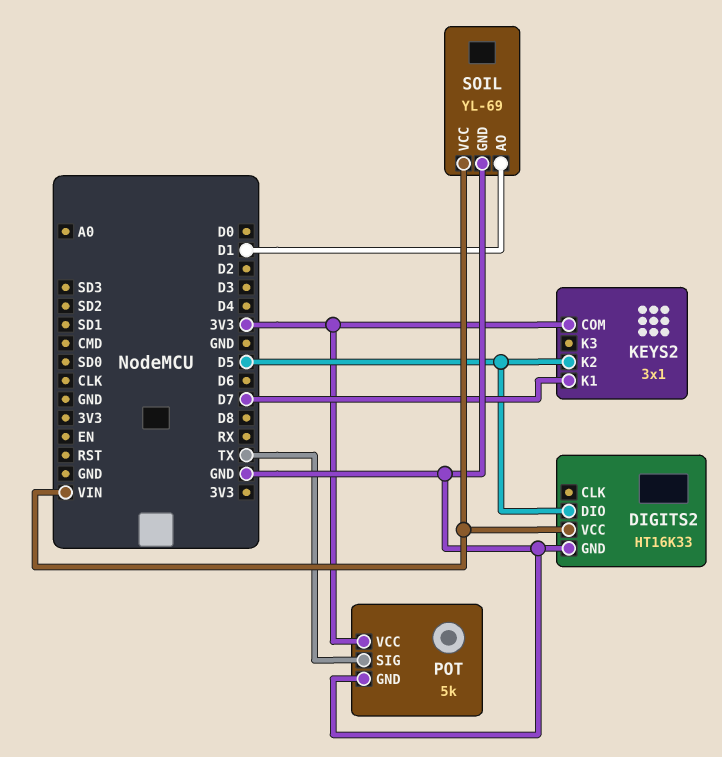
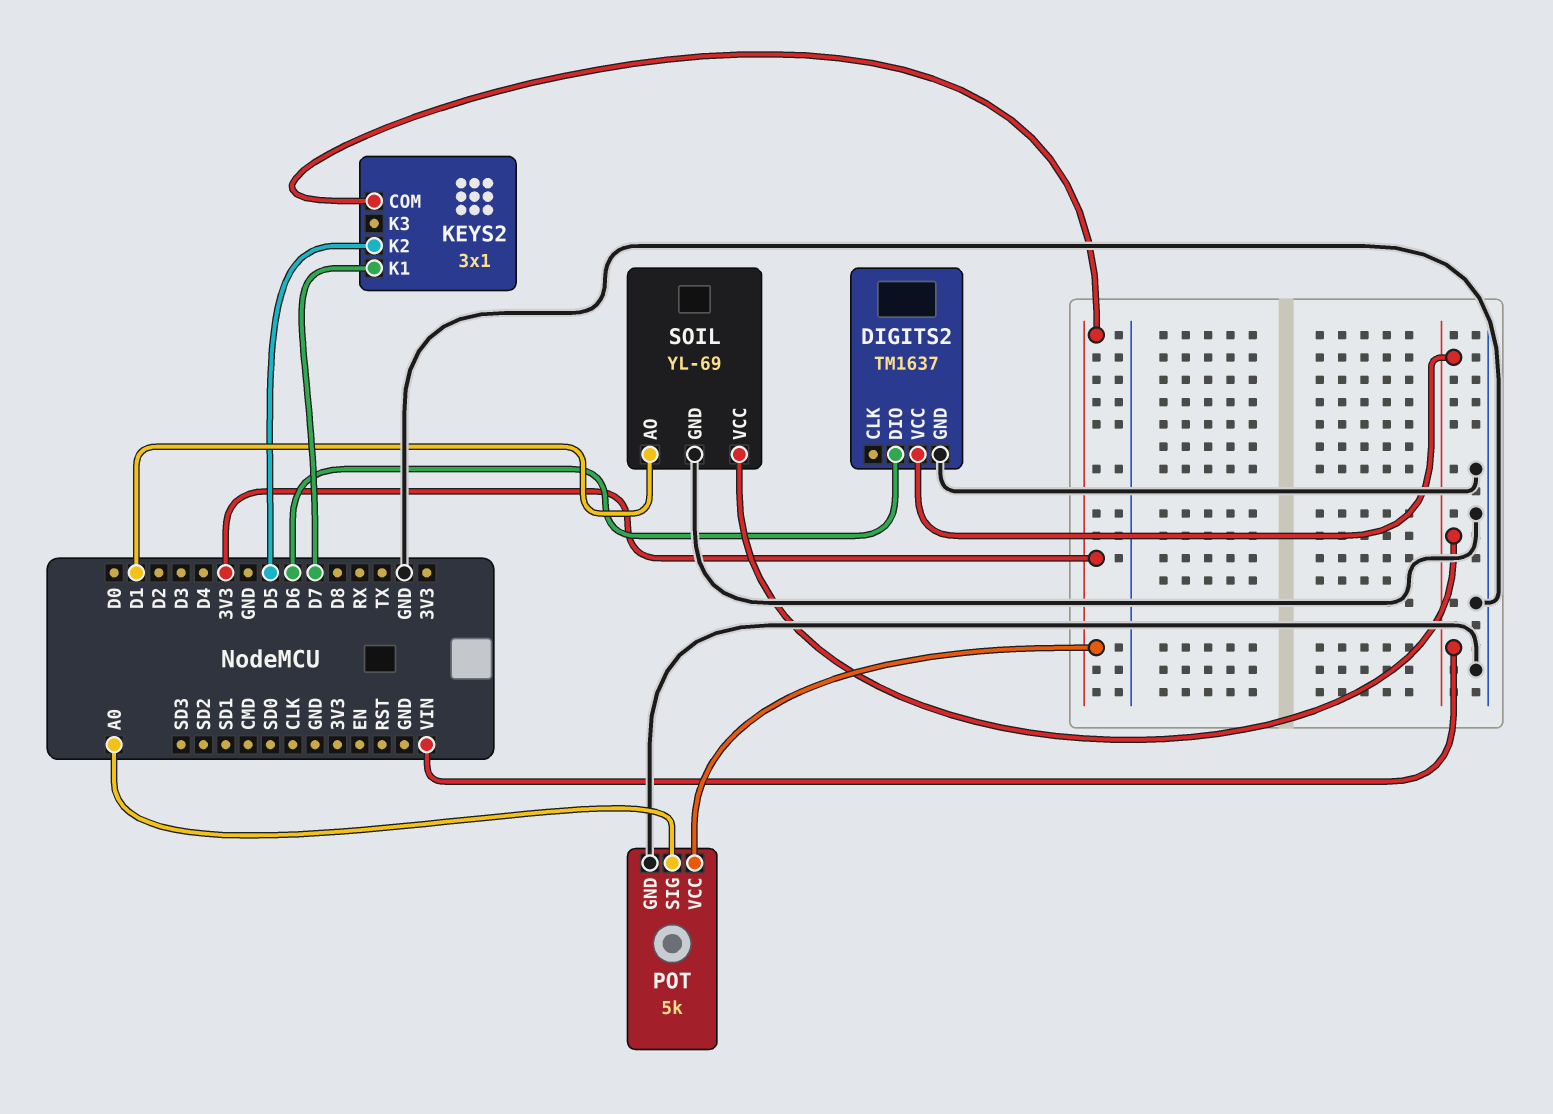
DIGITS2: HT16K33 -> TM1637
DIGITS2 pin DIO: D5 -> D6
POT pin SIG: TX -> A0

